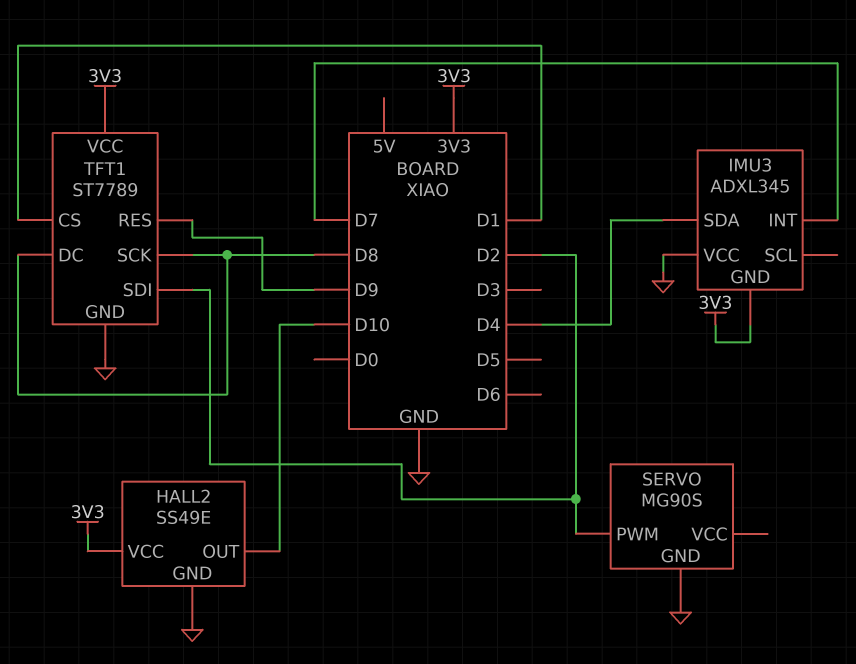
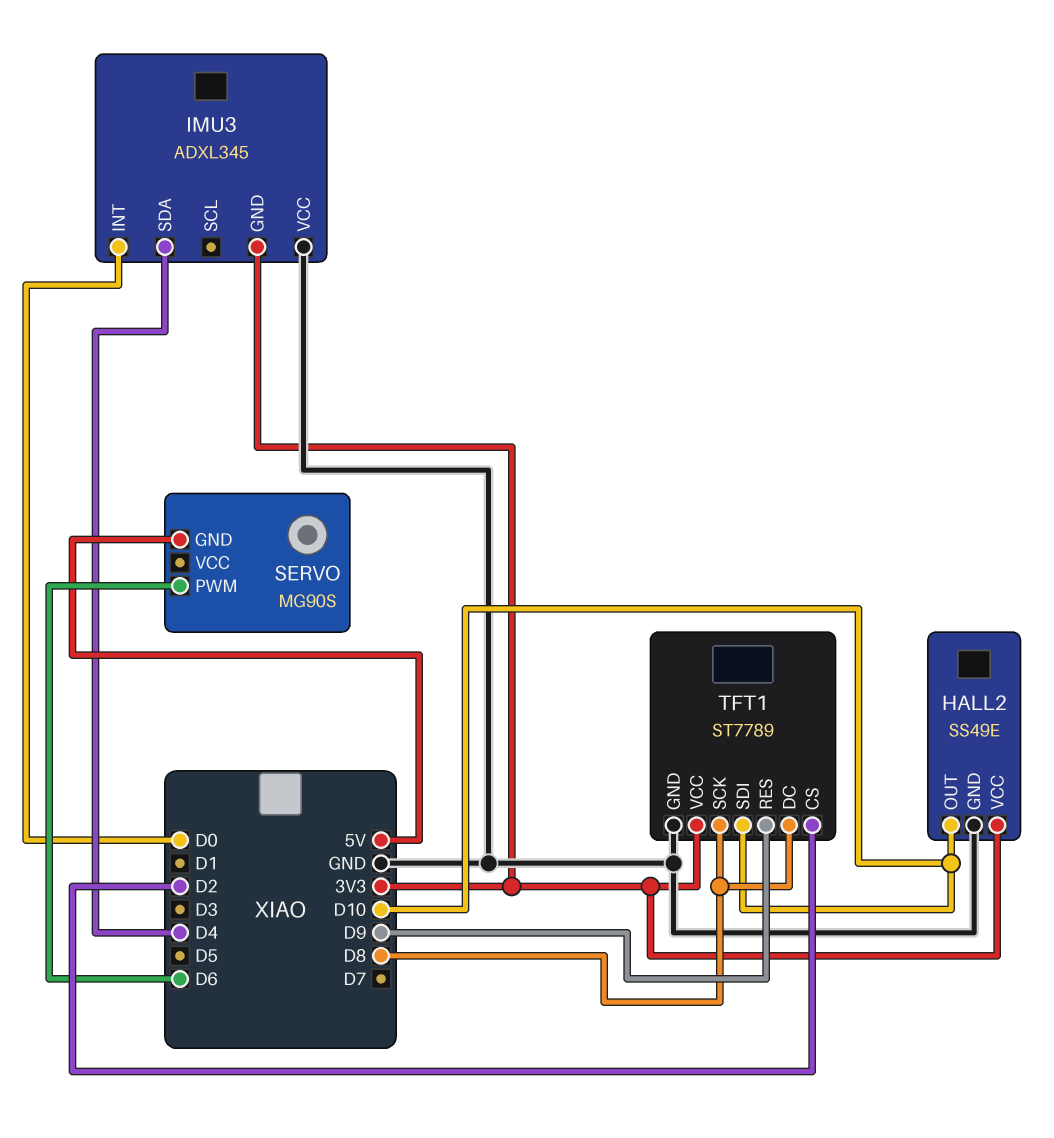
IMU3 pin INT: D7 -> D0
SERVO pin GND: GND -> 5V
SERVO pin PWM: D2 -> D6
TFT1 pin CS: D1 -> D2
TFT1 pin SDI: D2 -> D10

